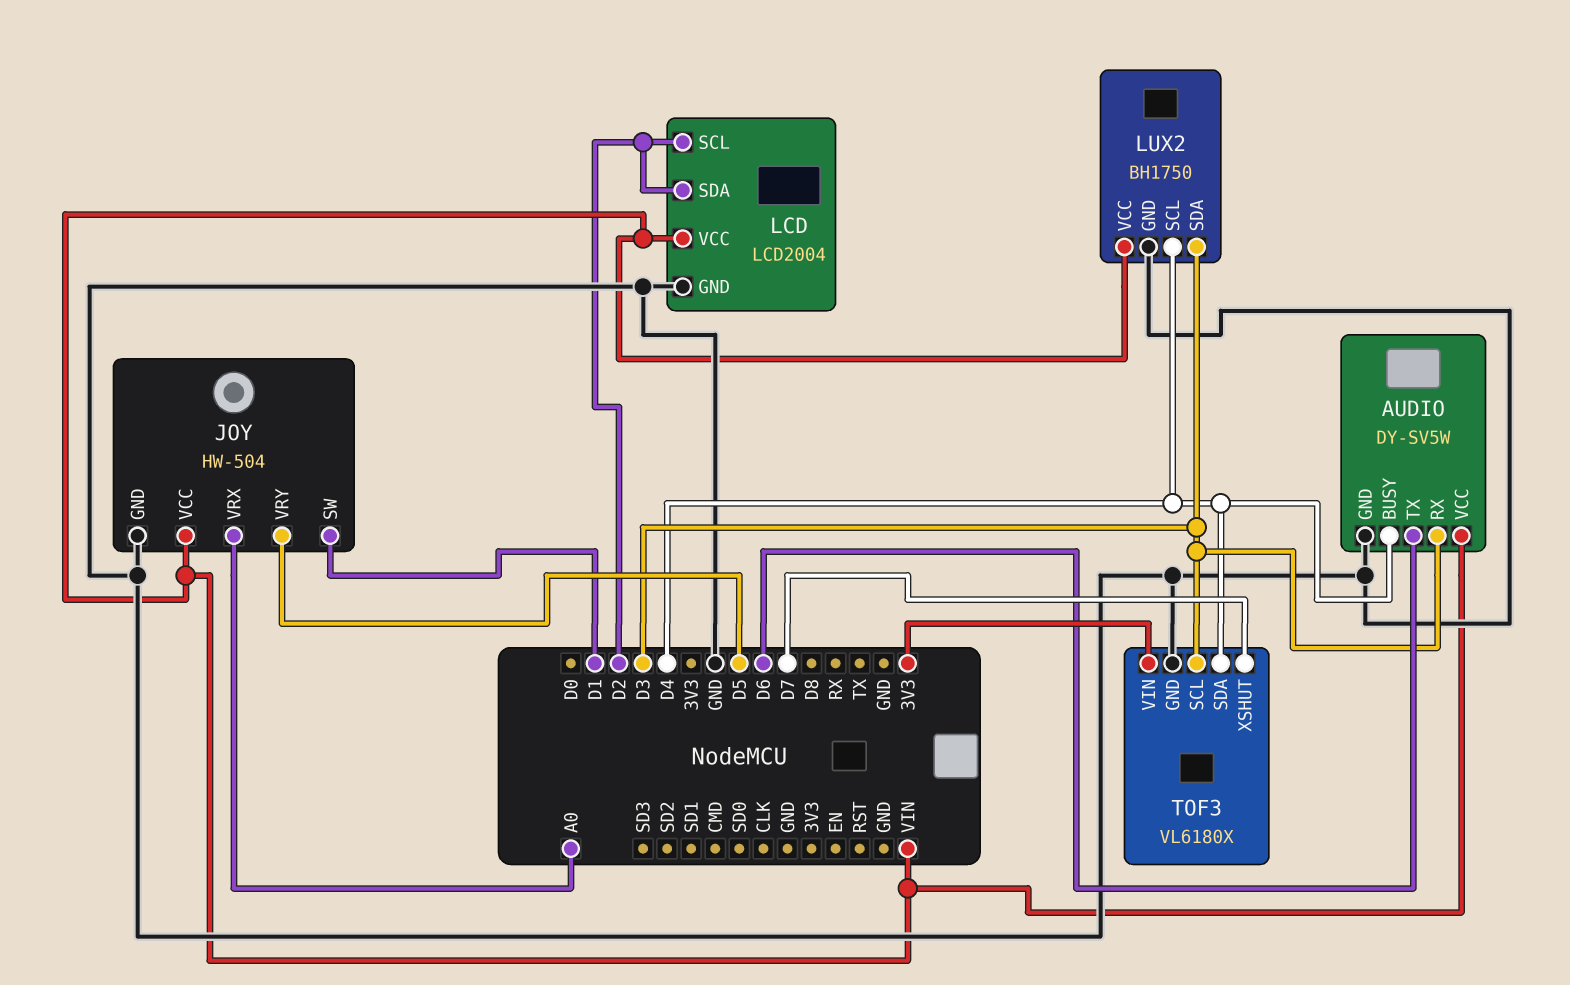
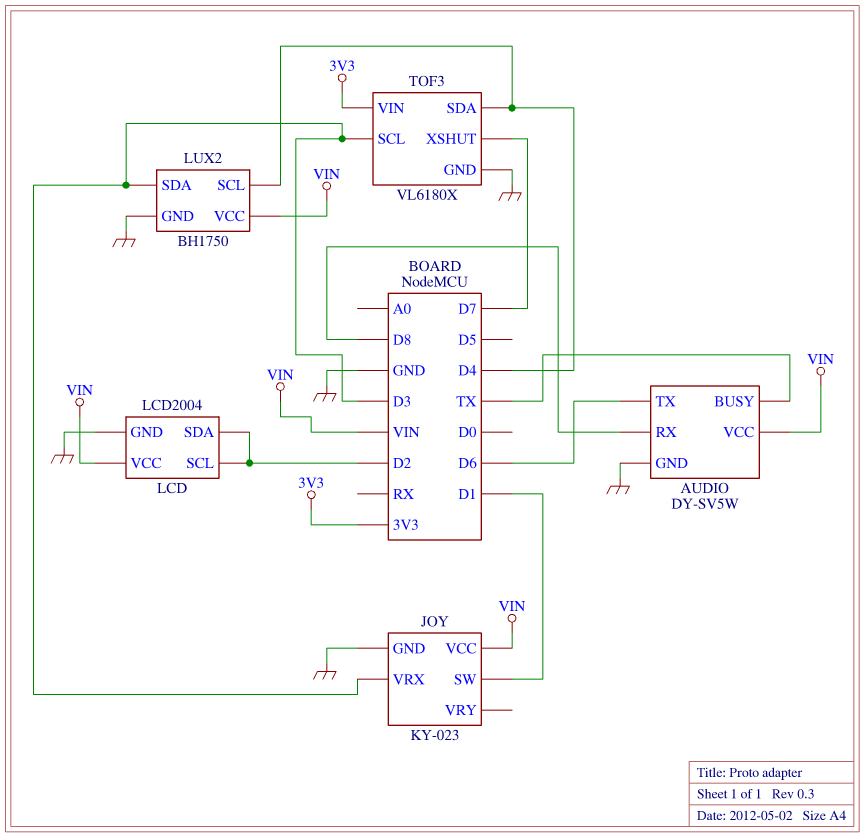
AUDIO pin BUSY: D4 -> TX
AUDIO pin RX: D3 -> D8
JOY: HW-504 -> KY-023
JOY pin VRX: A0 -> D3
JOY pin VRY: D5 -> none

